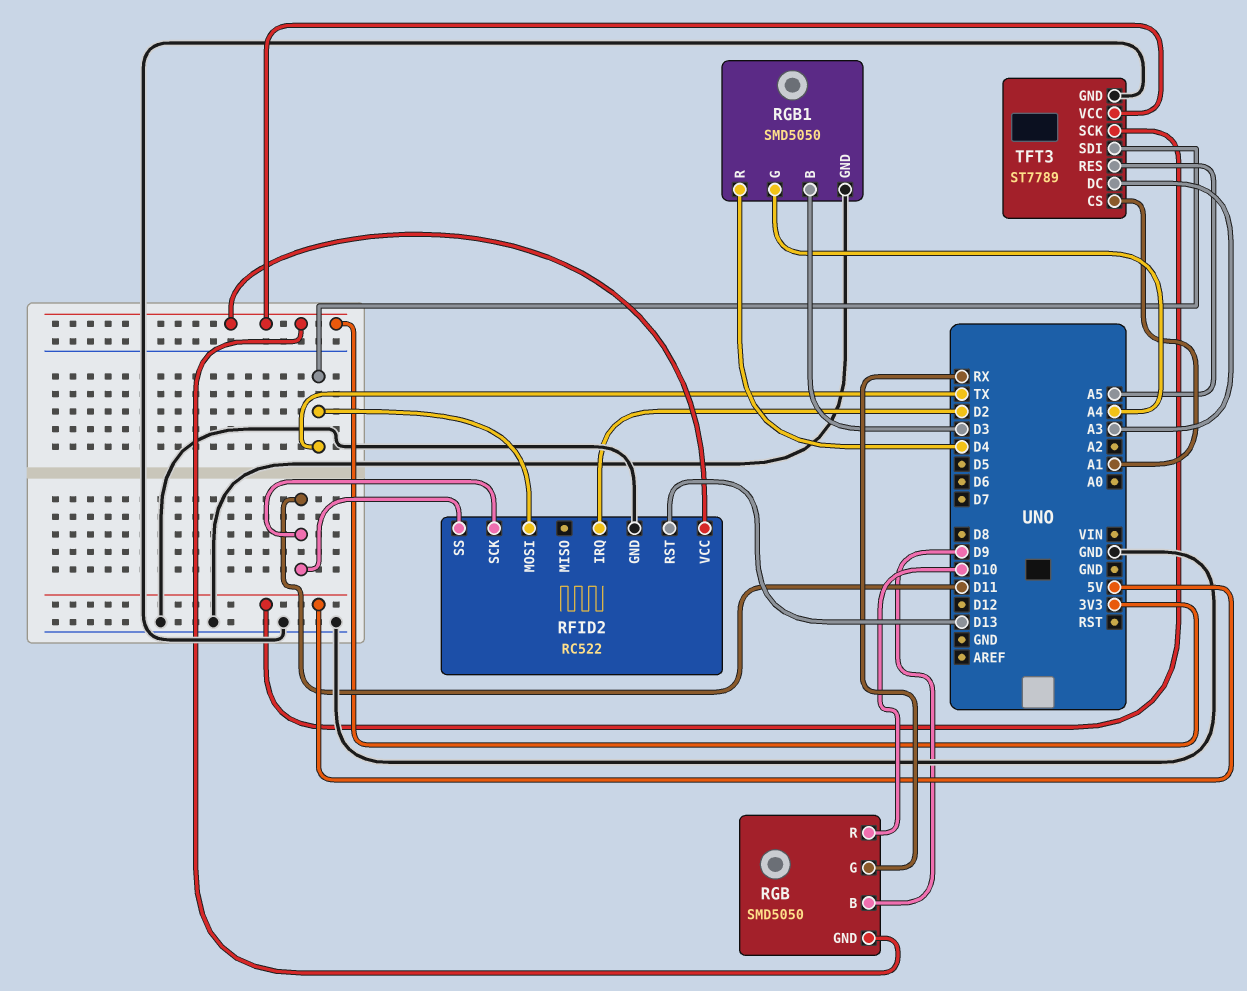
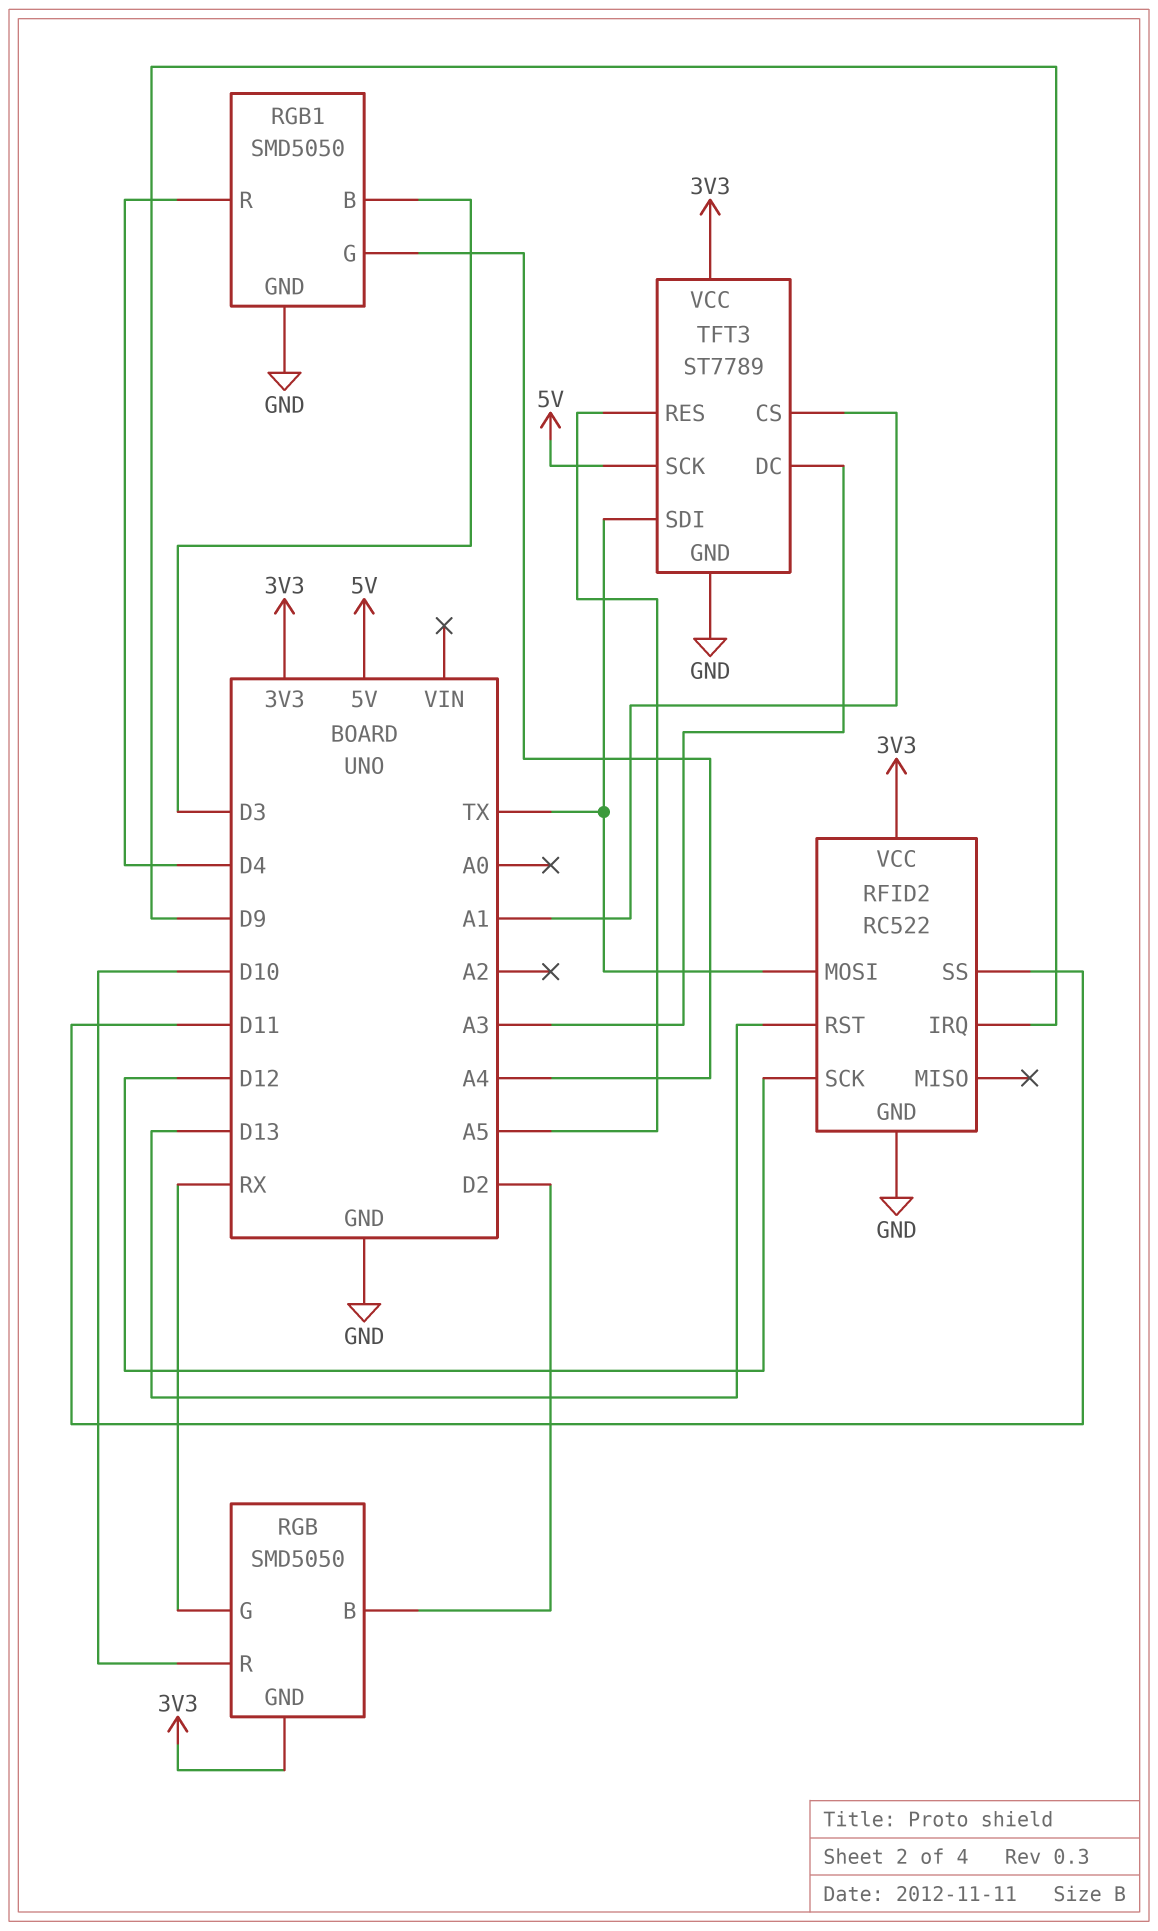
RFID2 pin IRQ: D2 -> D9
RFID2 pin SCK: D11 -> D12
RGB pin B: D9 -> D2

